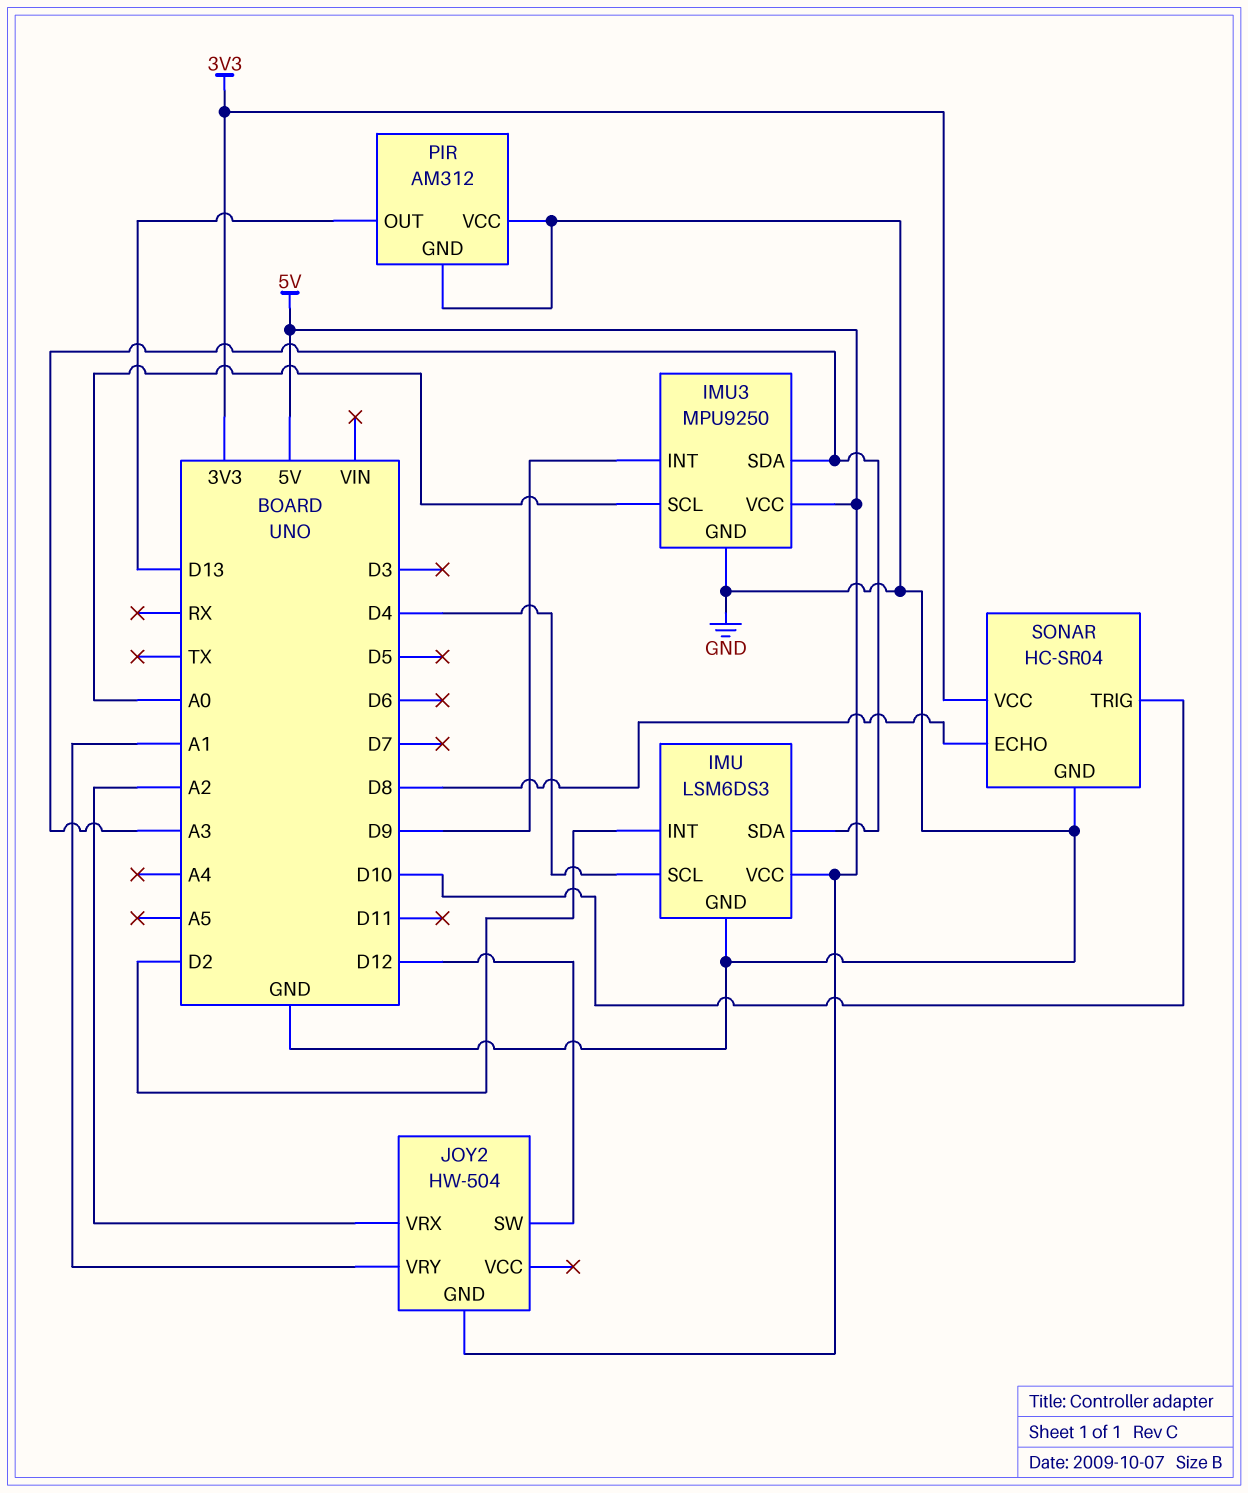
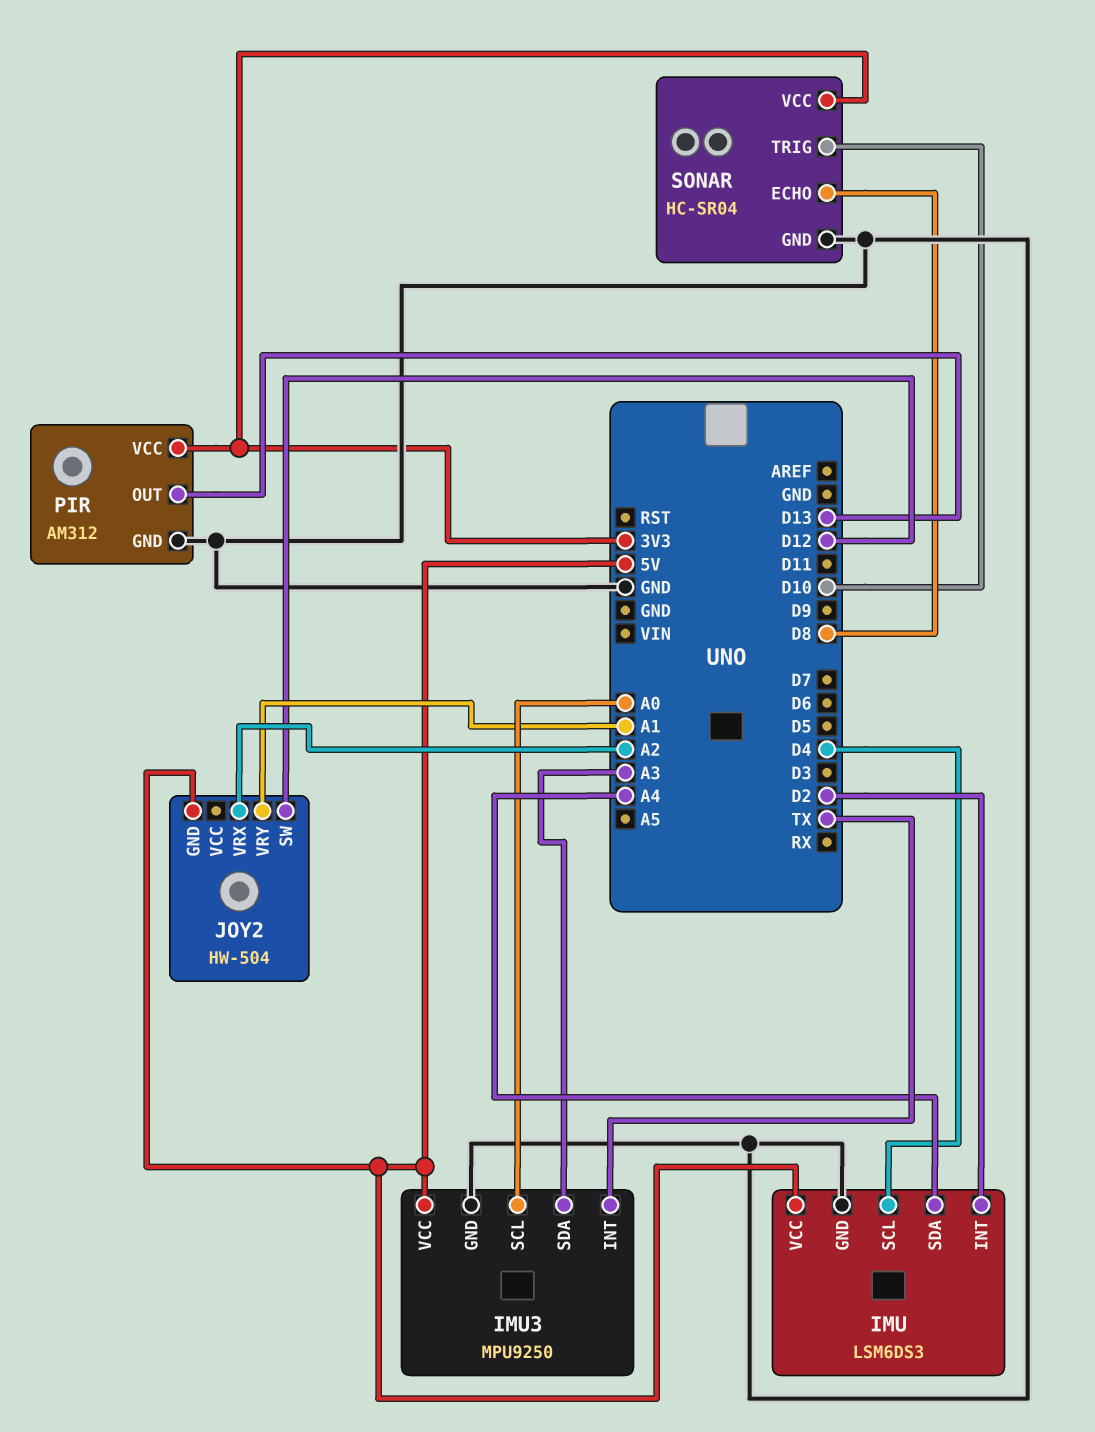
IMU pin SDA: A3 -> A4
IMU3 pin INT: D9 -> TX
PIR pin VCC: GND -> 3V3

